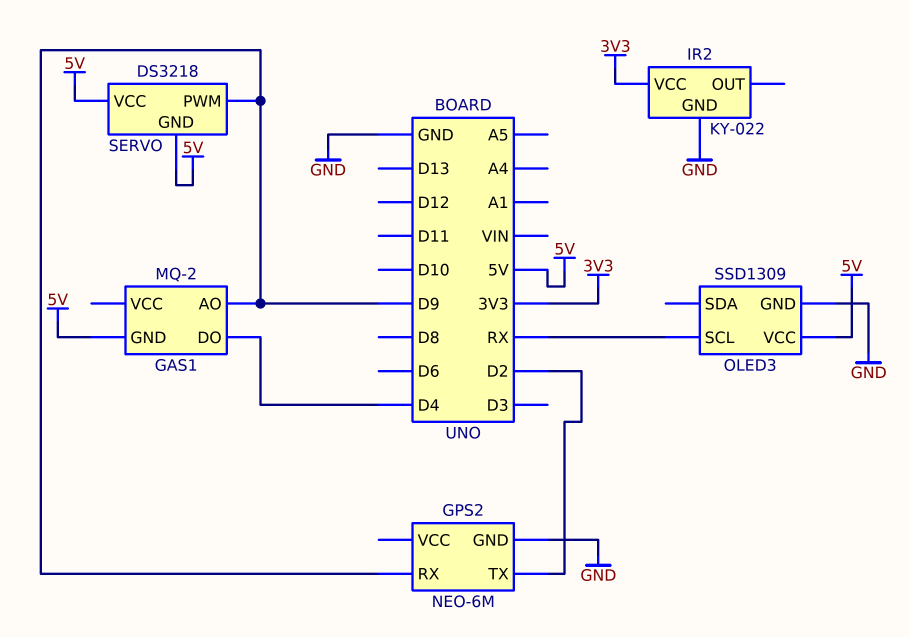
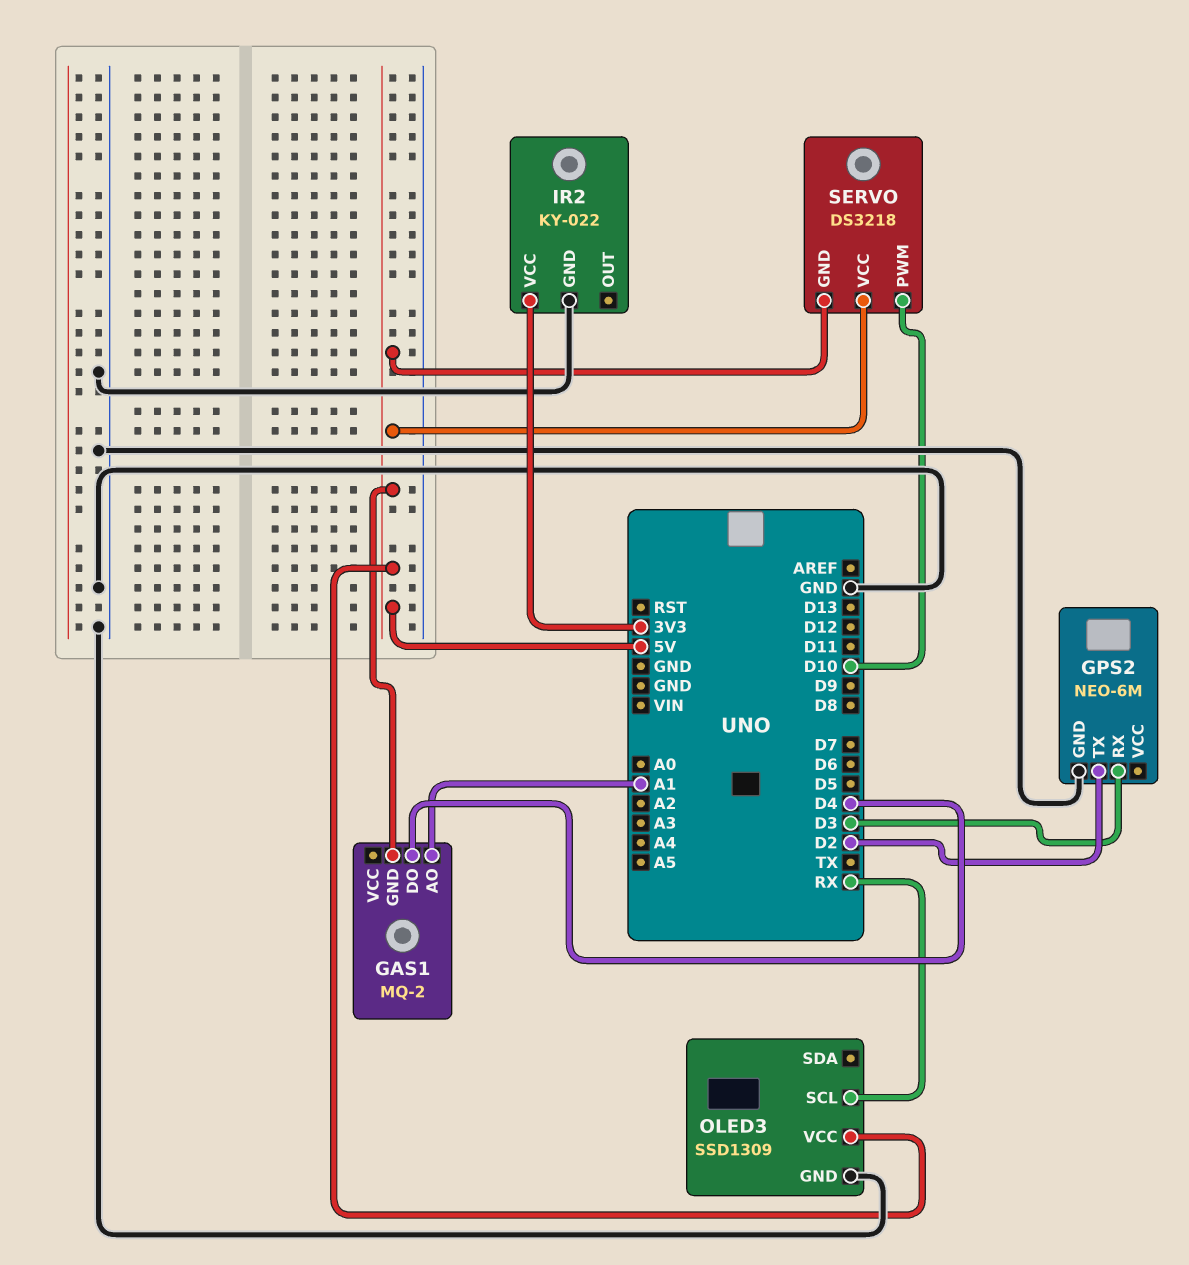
GAS1 pin AO: D9 -> A1
GPS2 pin RX: D9 -> D3
SERVO pin PWM: D9 -> D10

